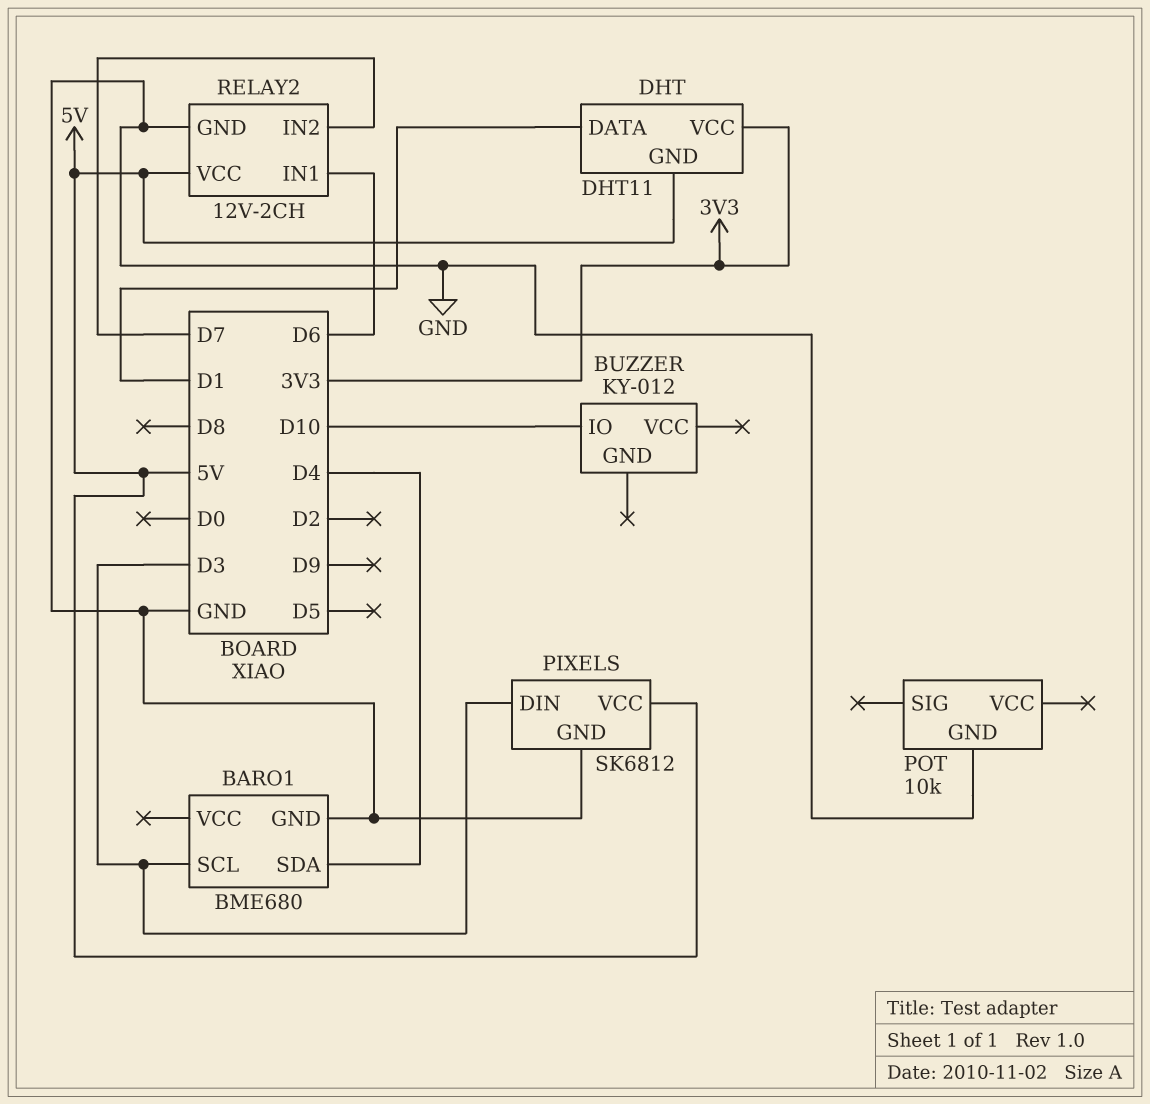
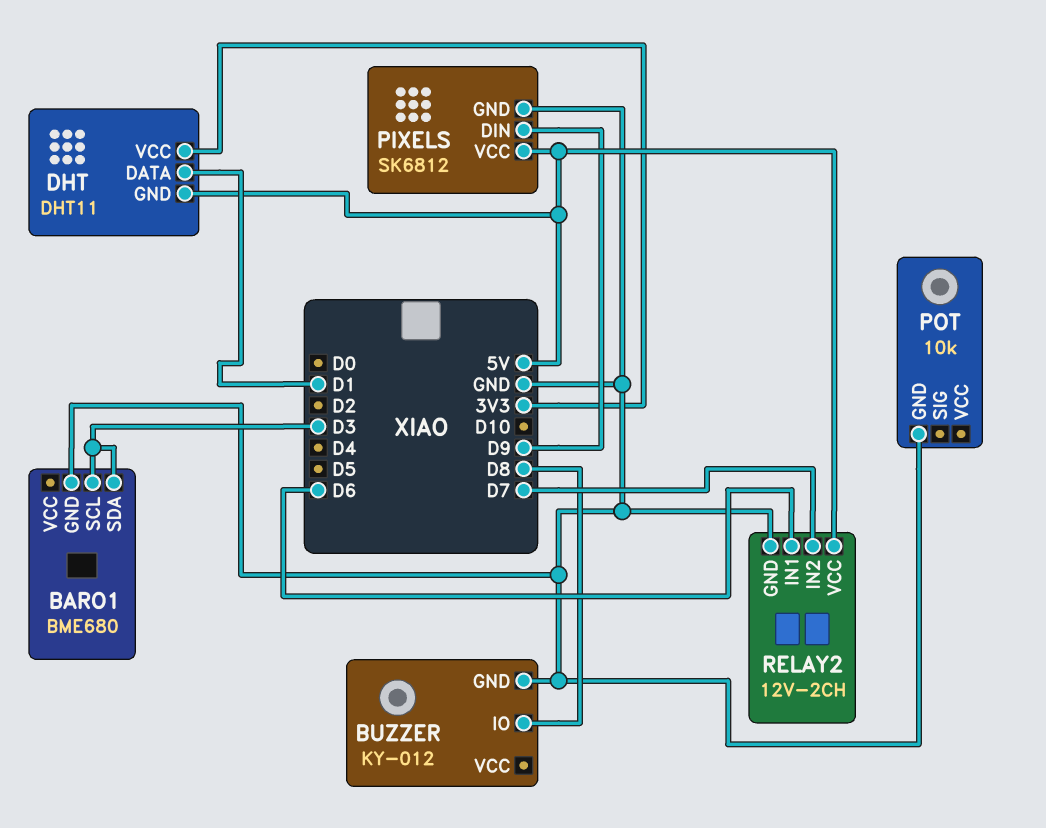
BARO1 pin SDA: D4 -> D3
BUZZER pin GND: none -> GND
BUZZER pin IO: D10 -> D8
PIXELS pin DIN: D3 -> D9

